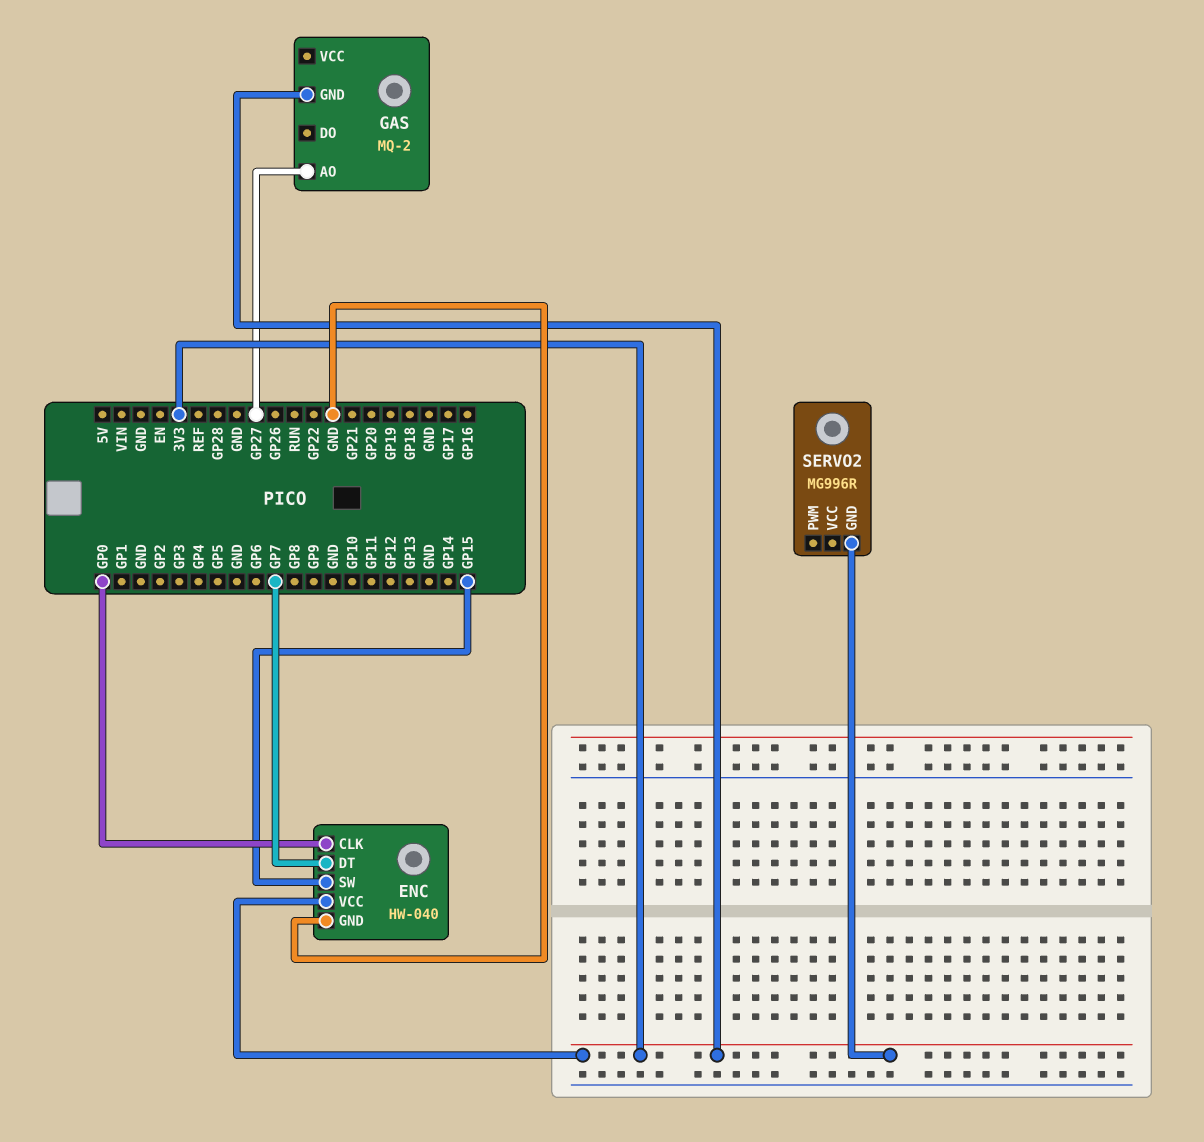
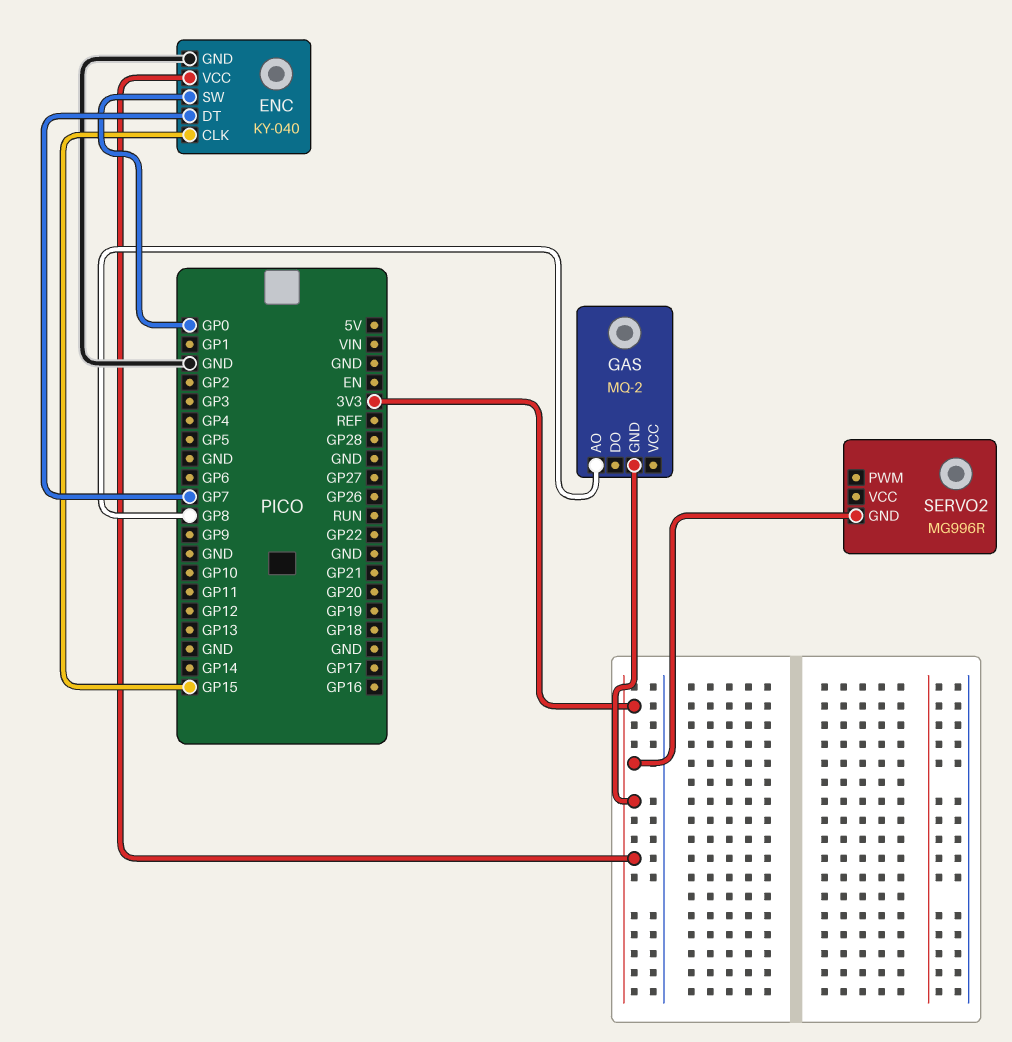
ENC: HW-040 -> KY-040
ENC pin CLK: GP0 -> GP15
ENC pin SW: GP15 -> GP0
GAS pin AO: GP27 -> GP8

